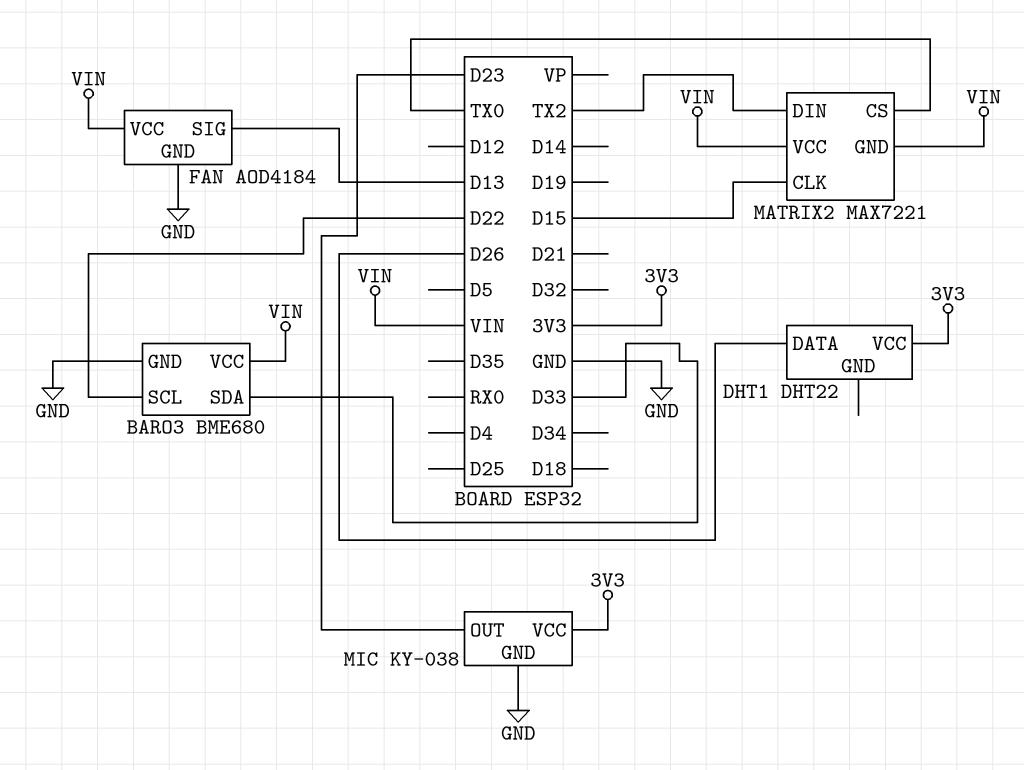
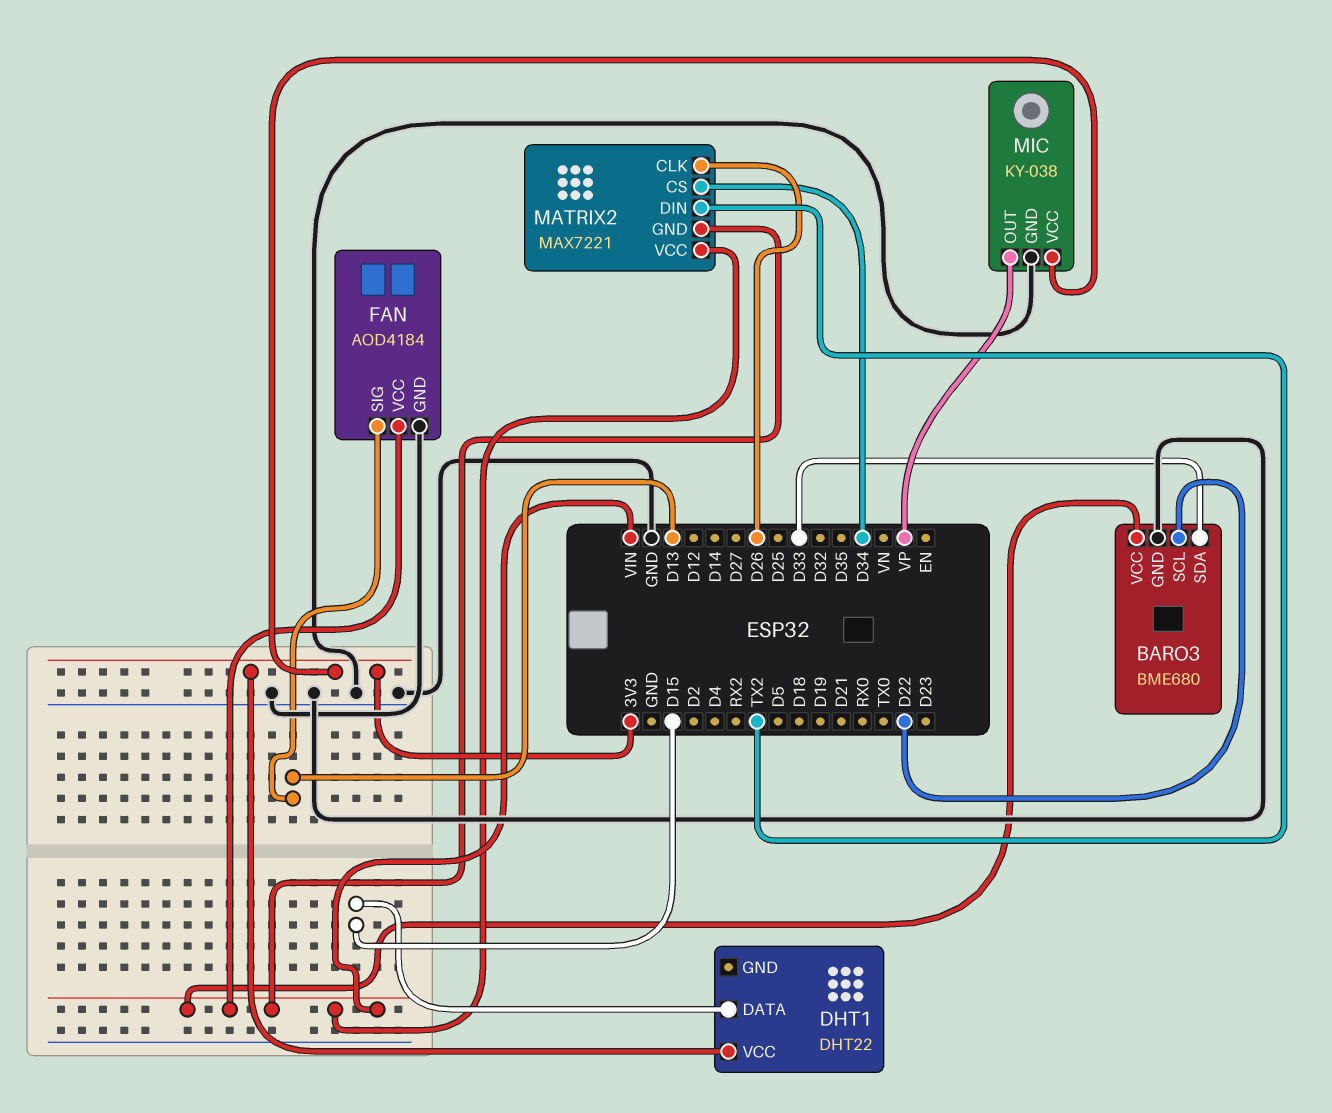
DHT1 pin DATA: D26 -> D15
MATRIX2 pin CLK: D15 -> D26
MATRIX2 pin CS: TX0 -> D34
MIC pin OUT: D23 -> VP

